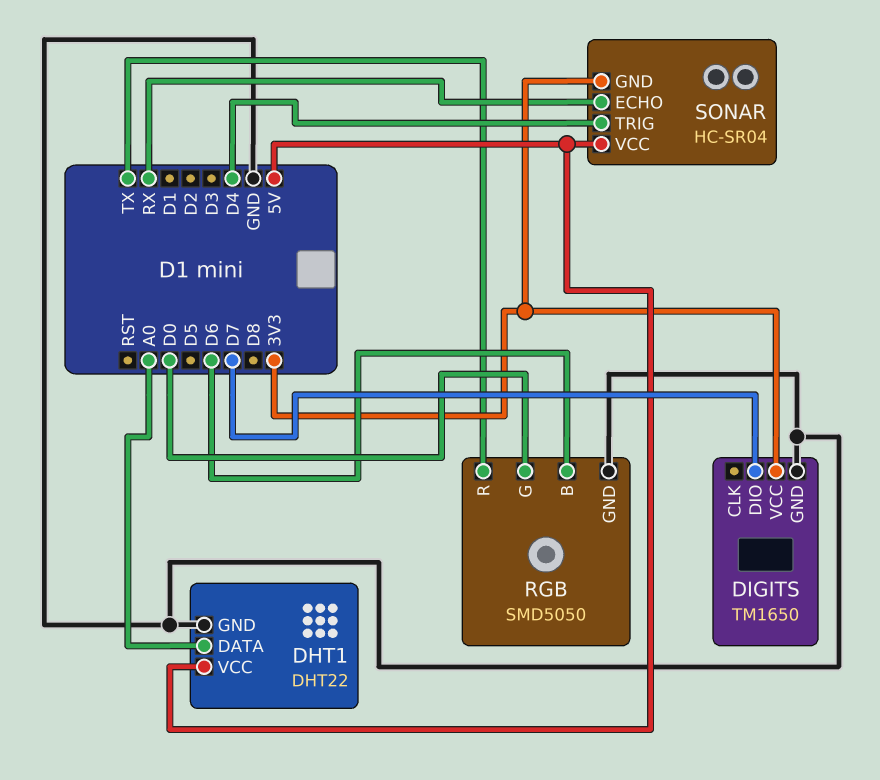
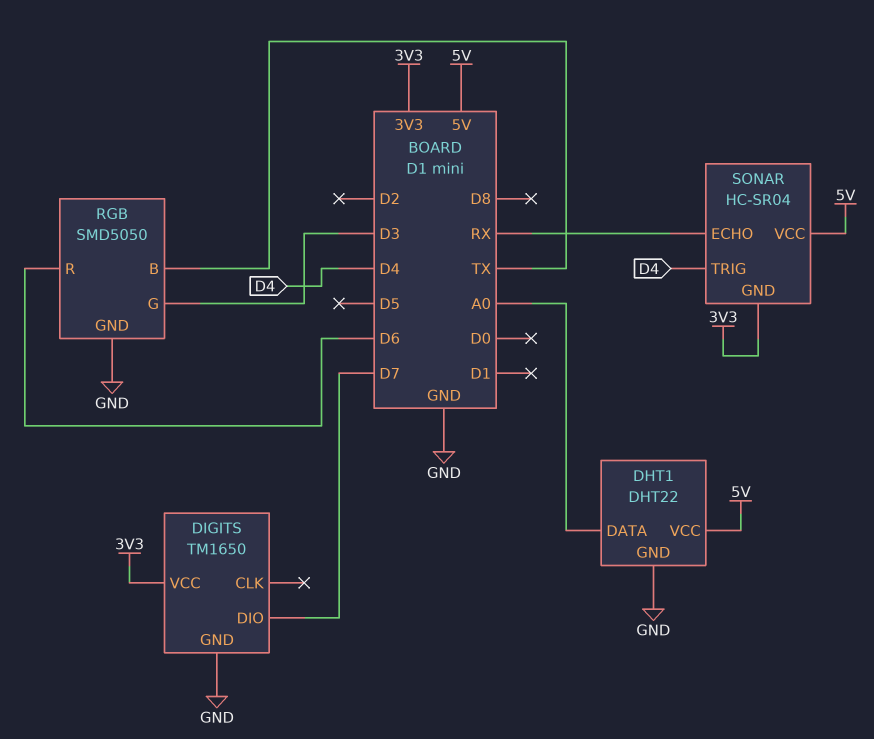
RGB pin B: D6 -> TX
RGB pin G: D0 -> D3
RGB pin R: TX -> D6

